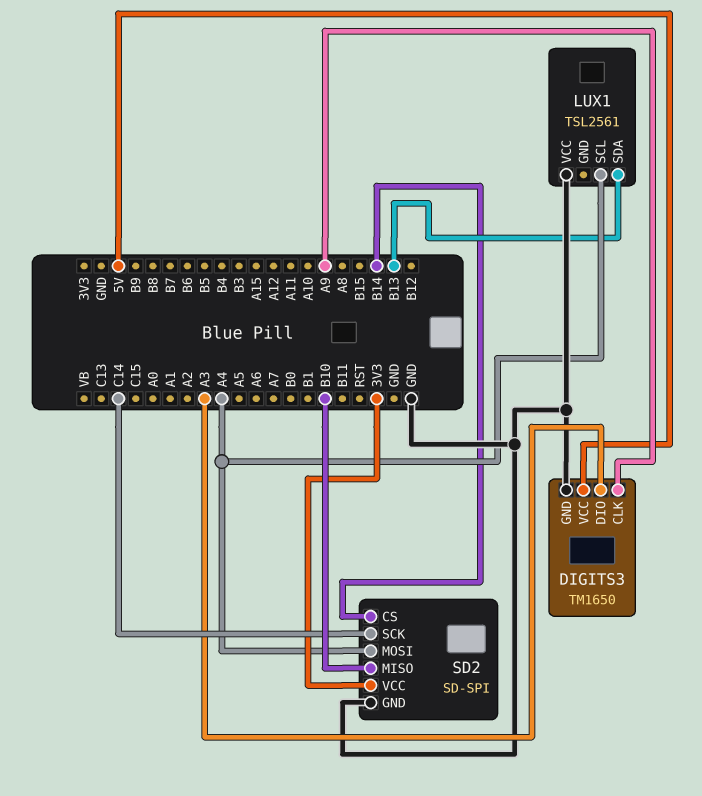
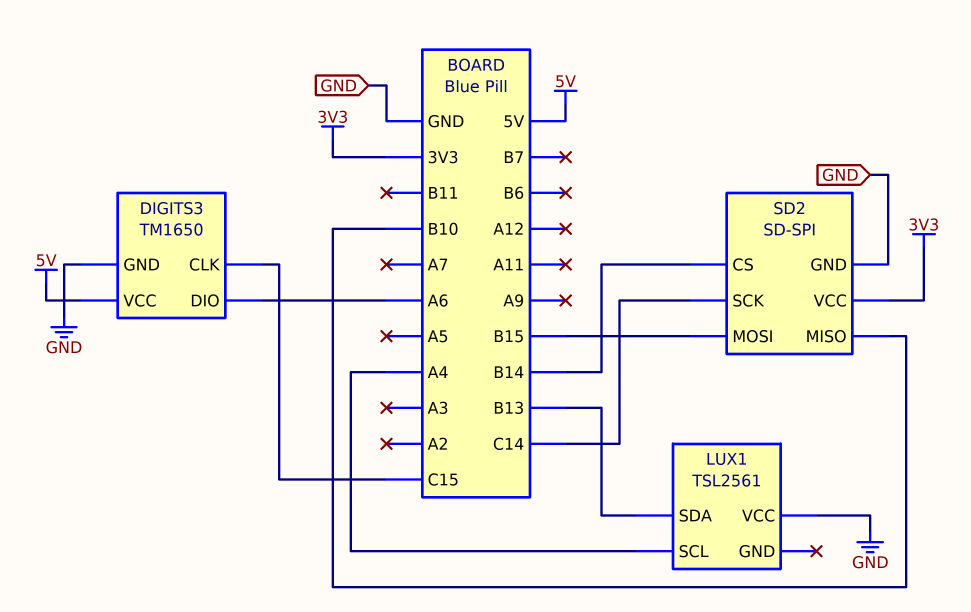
DIGITS3 pin CLK: A9 -> C15
DIGITS3 pin DIO: A3 -> A6
SD2 pin MOSI: A4 -> B15

